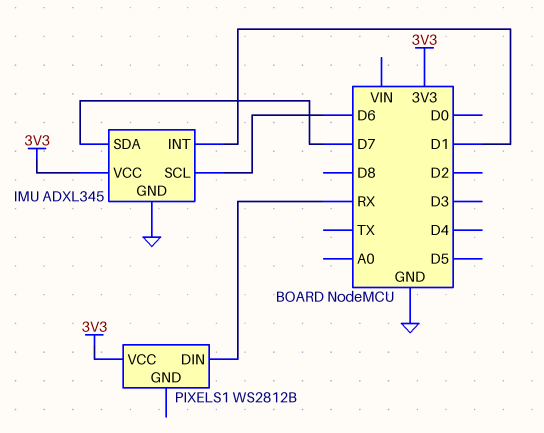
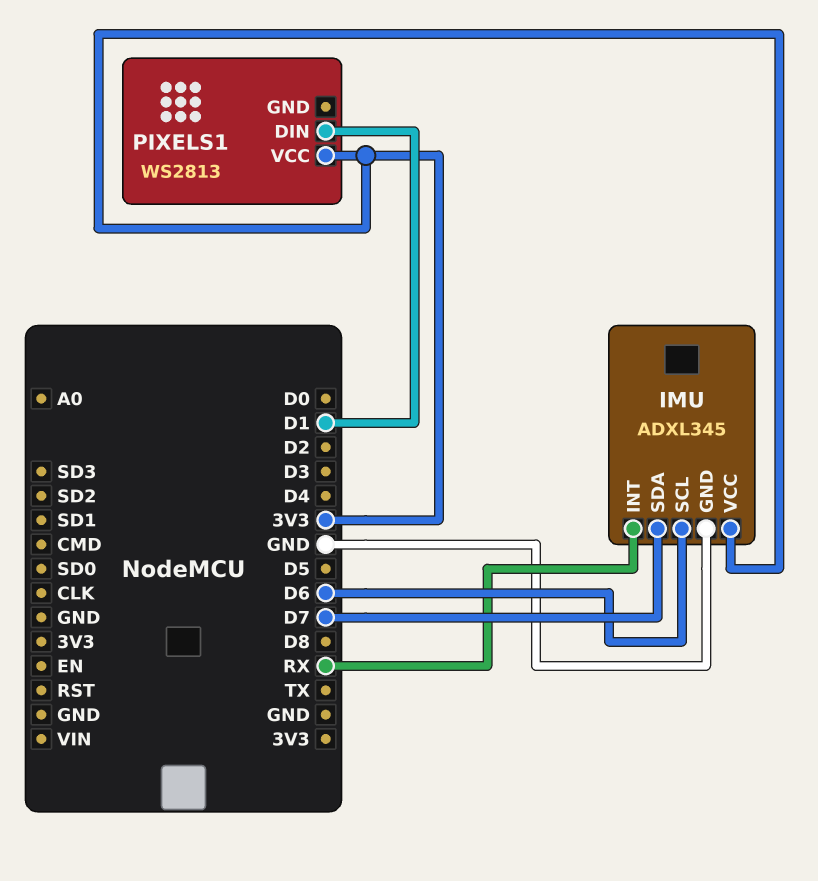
IMU pin INT: D1 -> RX
PIXELS1: WS2812B -> WS2813
PIXELS1 pin DIN: RX -> D1

